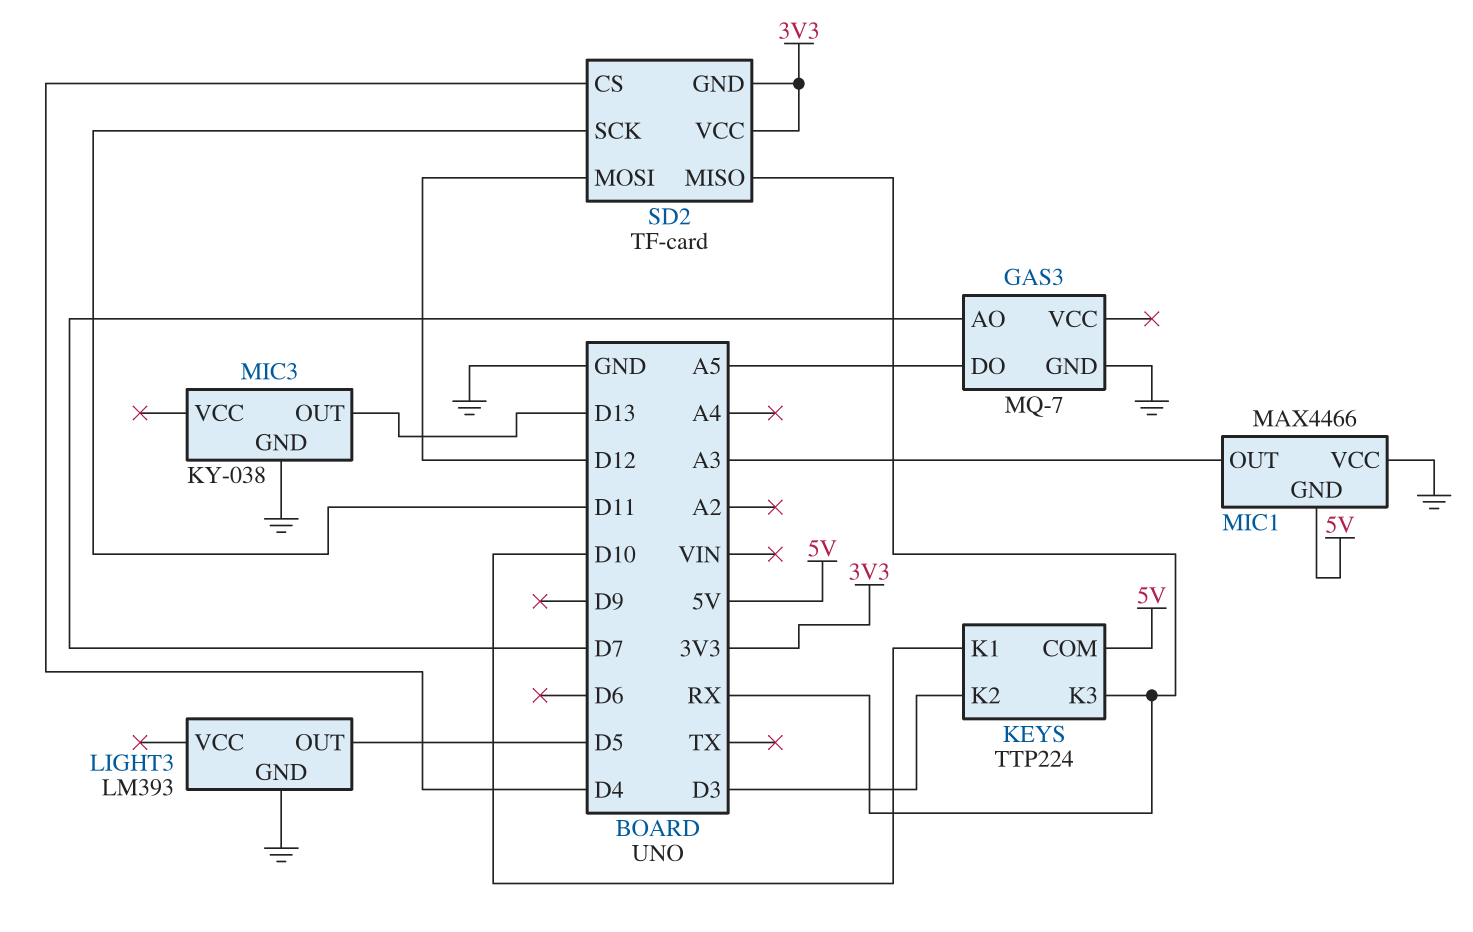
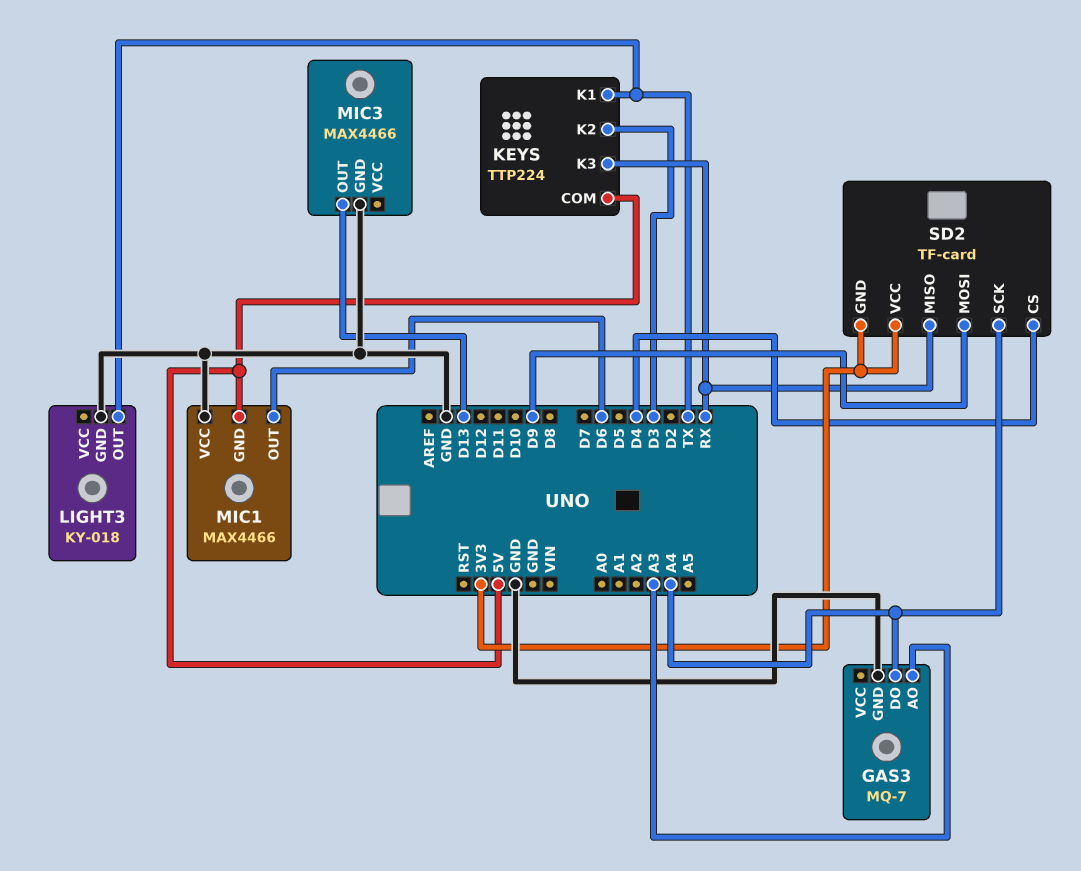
GAS3 pin AO: D7 -> A3
GAS3 pin DO: A5 -> A4
KEYS pin K1: D10 -> TX
LIGHT3: LM393 -> KY-018
LIGHT3 pin OUT: D5 -> TX
MIC1 pin OUT: A3 -> D6
MIC3: KY-038 -> MAX4466
SD2 pin MOSI: D12 -> D9
SD2 pin SCK: D11 -> A4

